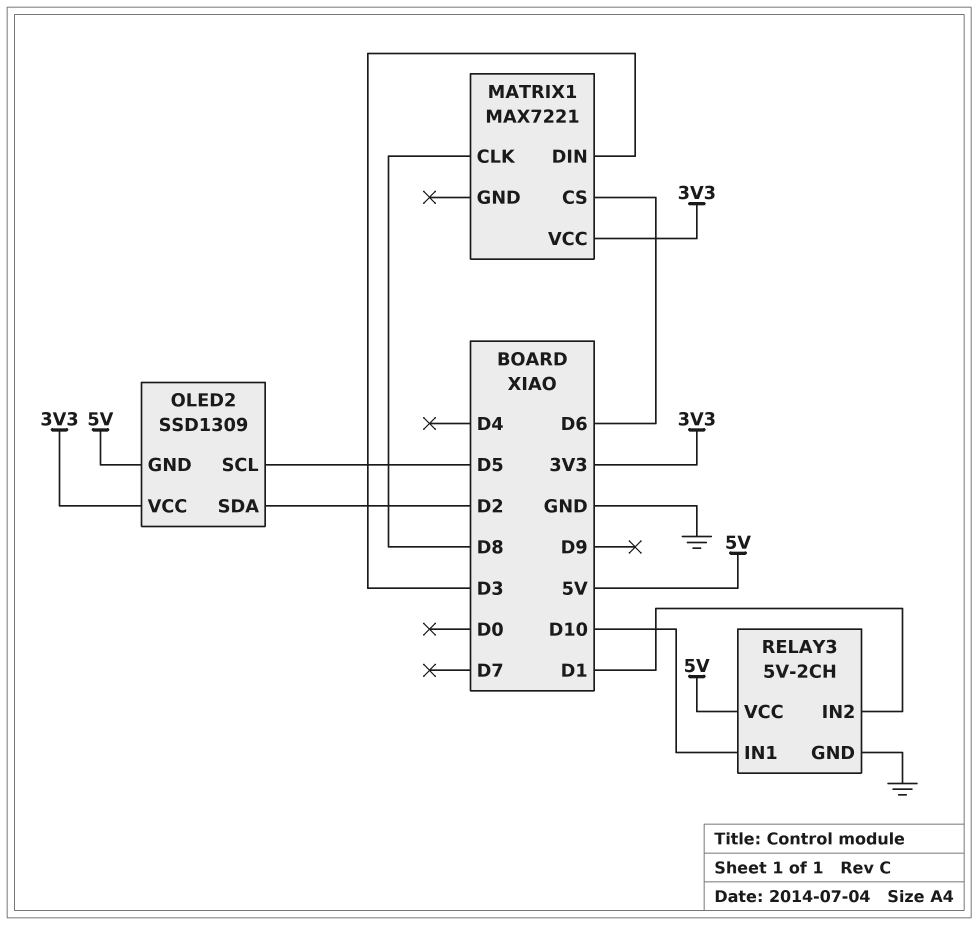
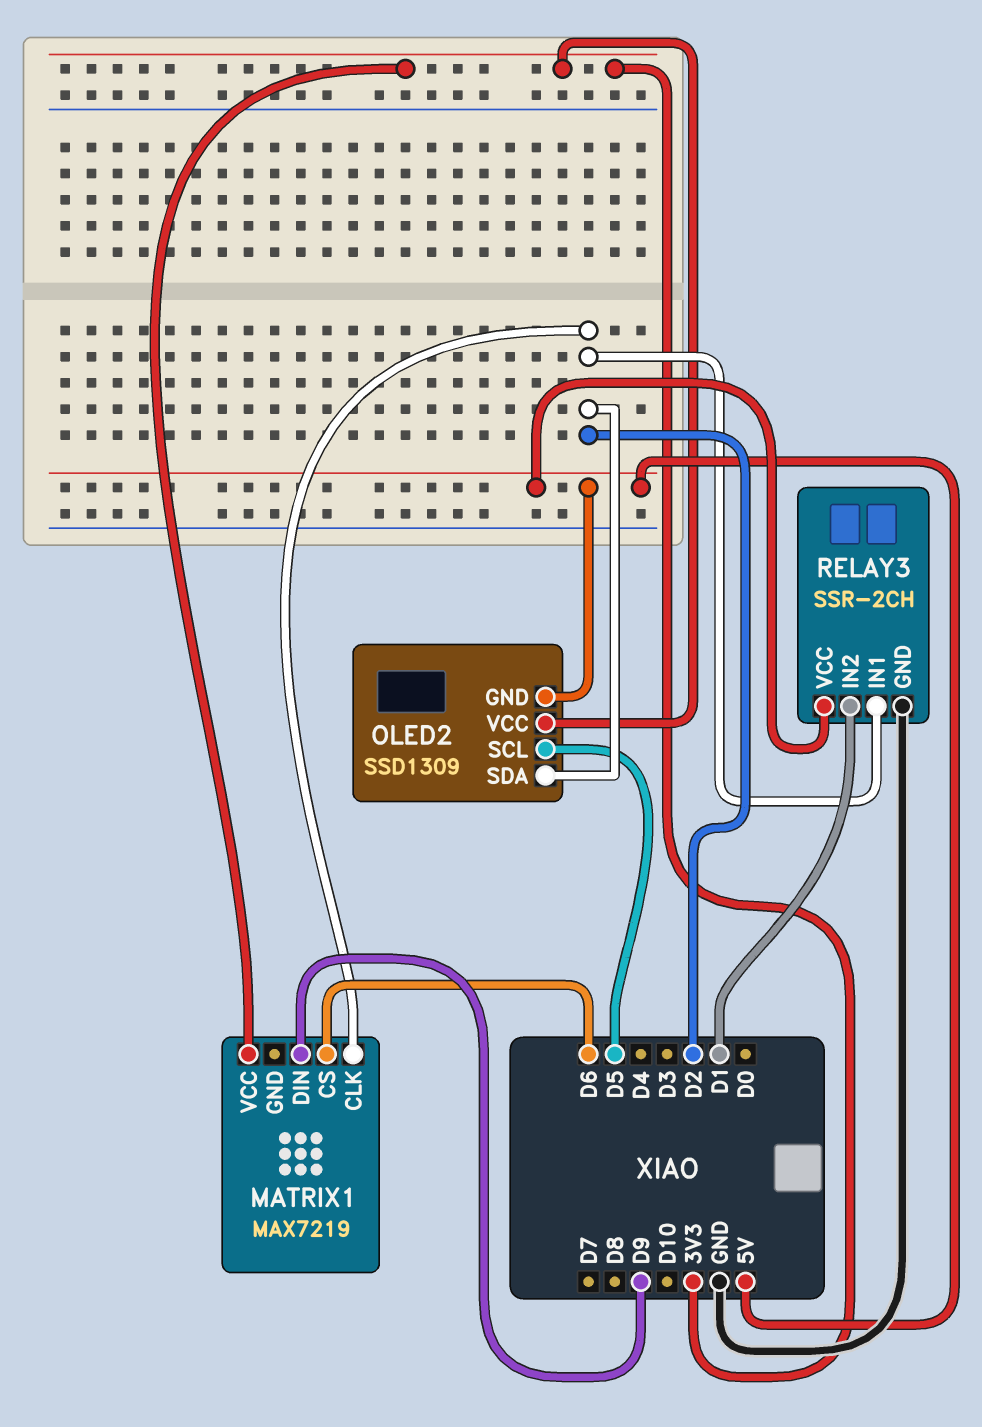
MATRIX1: MAX7221 -> MAX7219
MATRIX1 pin CLK: D8 -> D2
MATRIX1 pin DIN: D3 -> D9
RELAY3: 5V-2CH -> SSR-2CH
RELAY3 pin IN1: D10 -> D2

